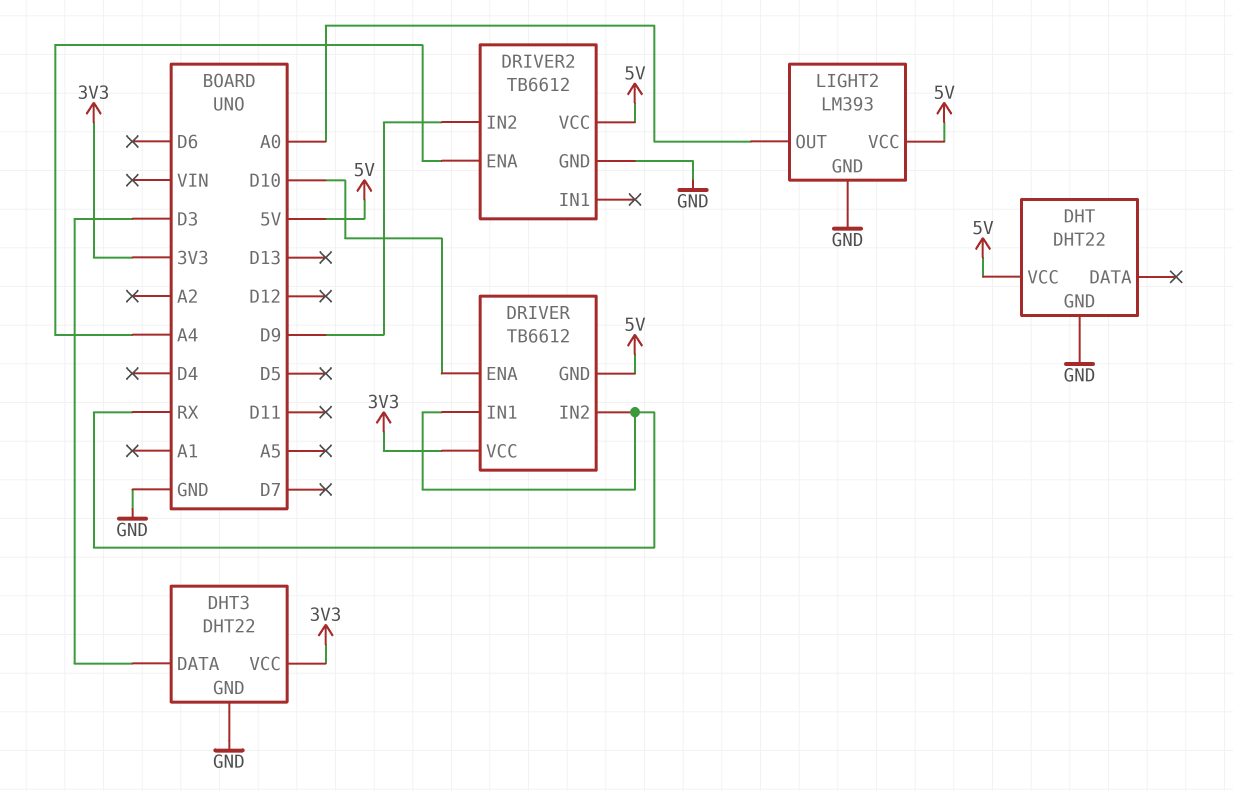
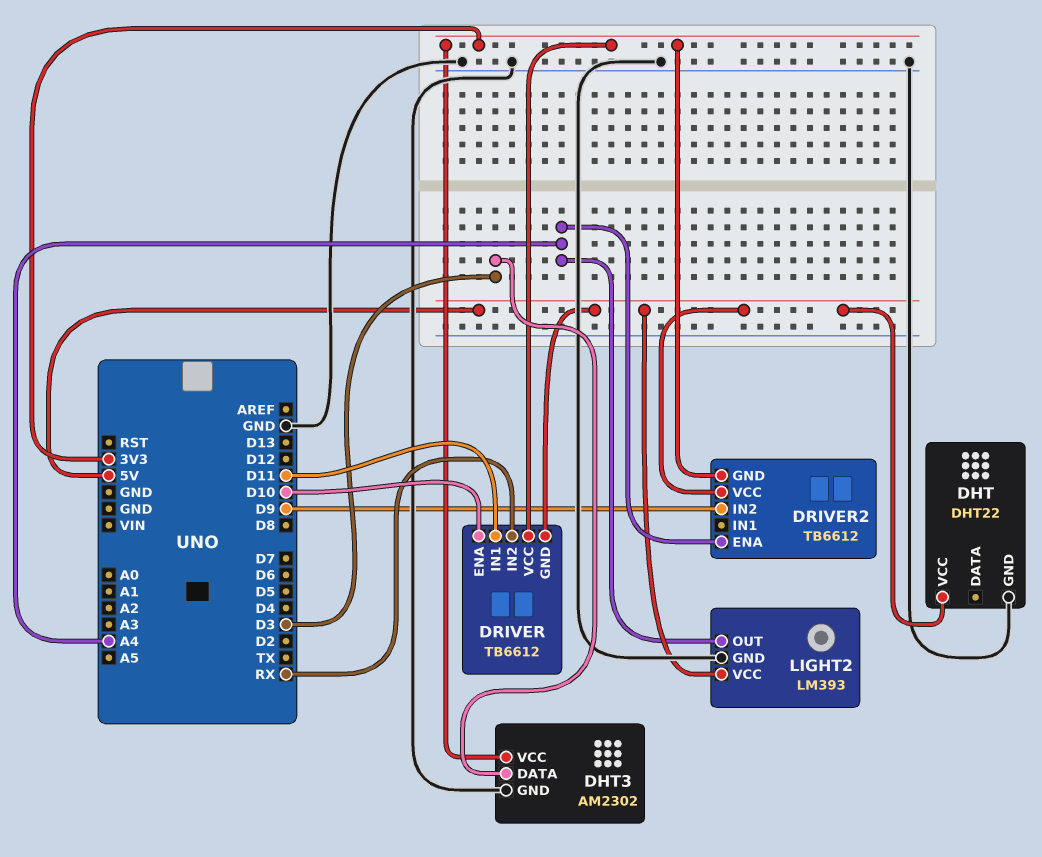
DHT3: DHT22 -> AM2302
DRIVER pin IN1: RX -> D11
DRIVER2 pin GND: GND -> 3V3
LIGHT2 pin OUT: A0 -> A4

